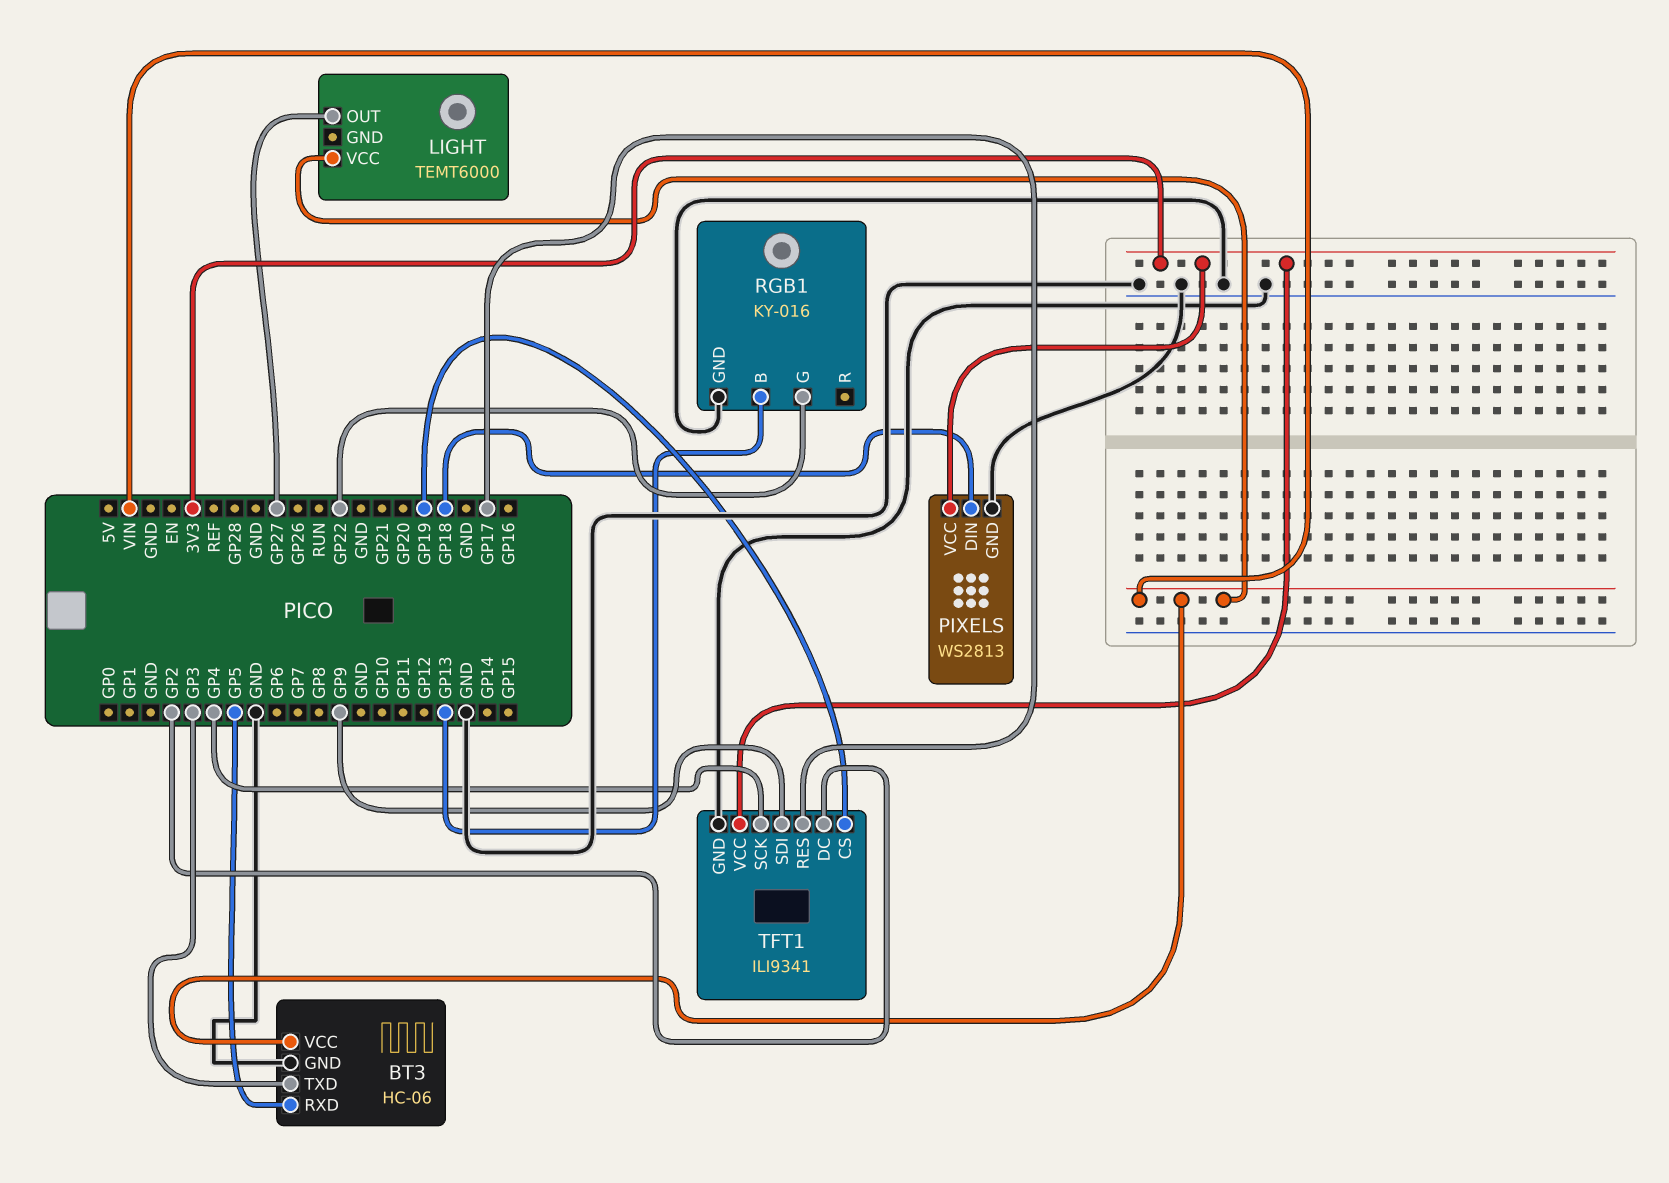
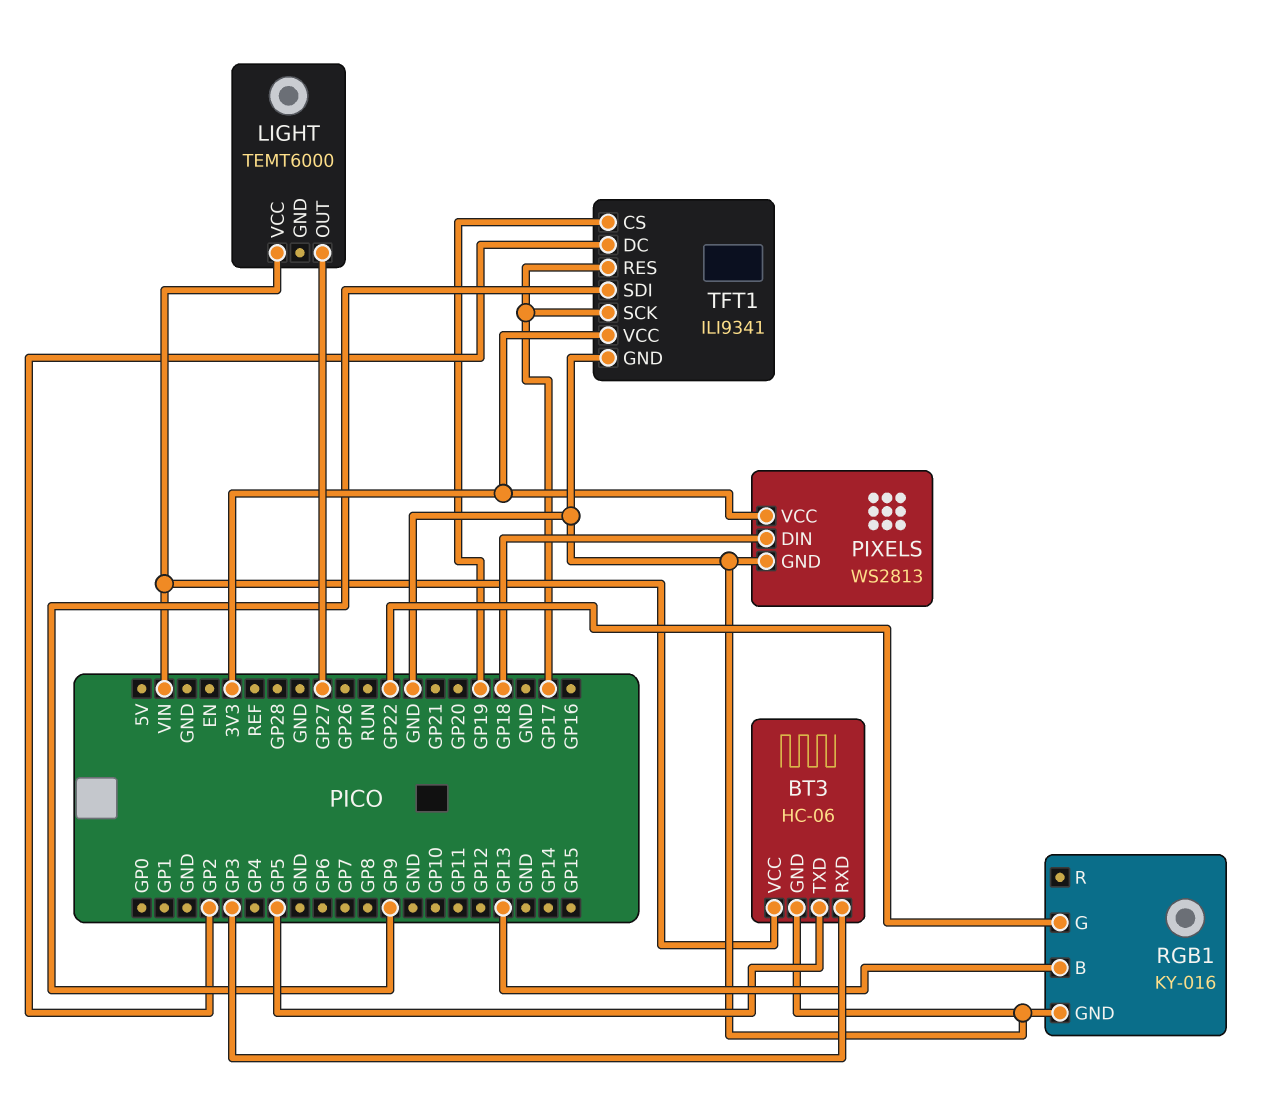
BT3 pin RXD: GP5 -> GP3
BT3 pin TXD: GP3 -> GP5
TFT1 pin SCK: GP4 -> GP17

